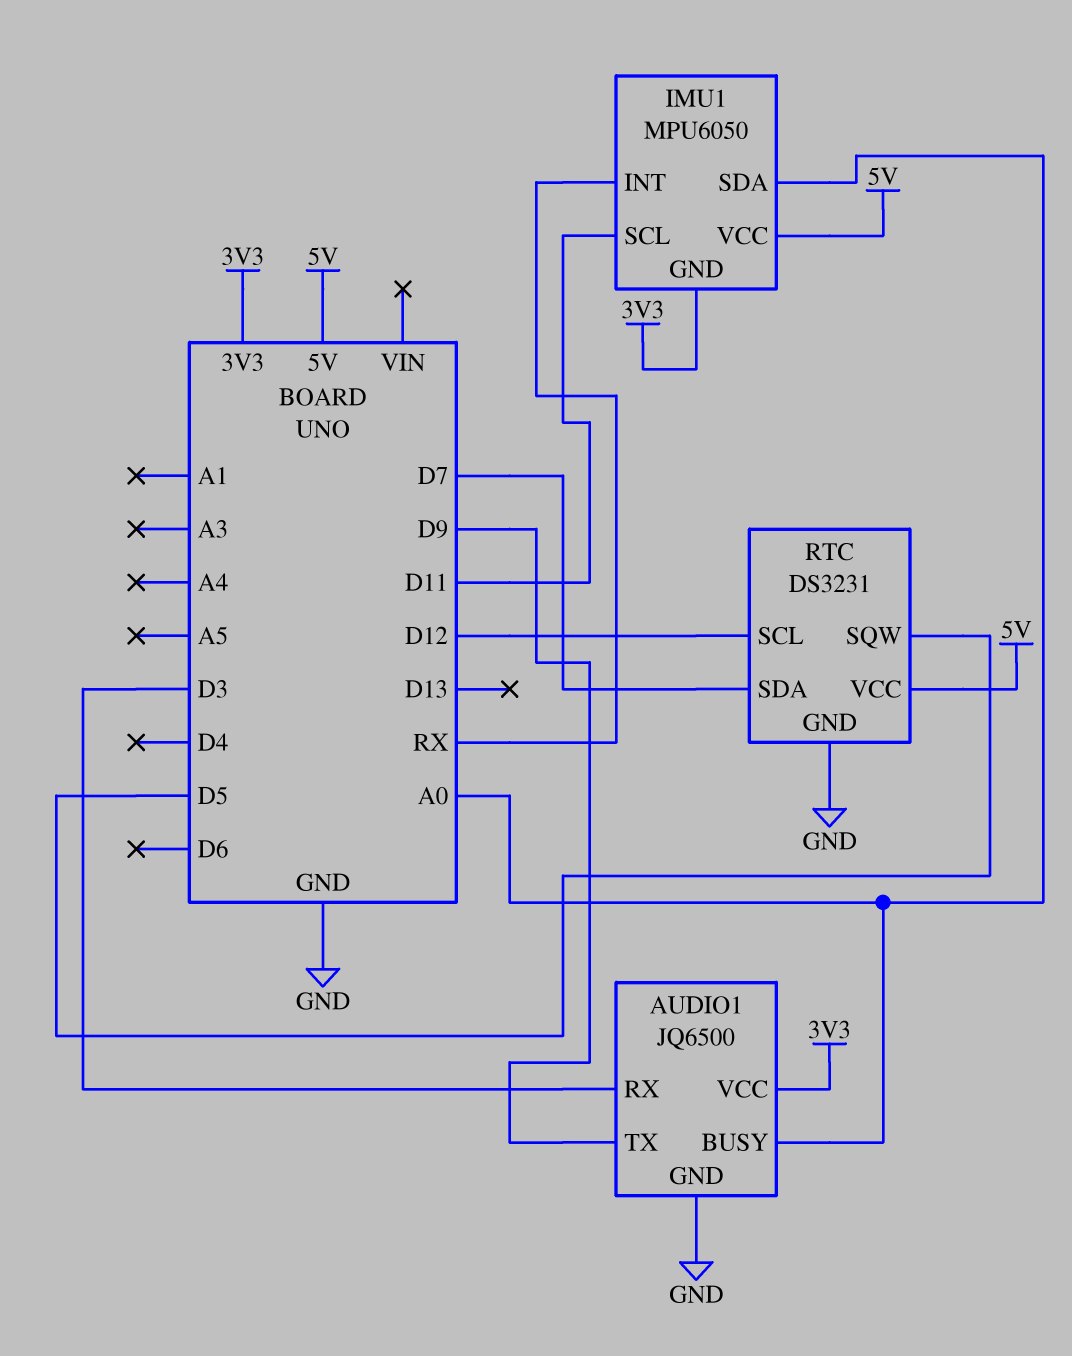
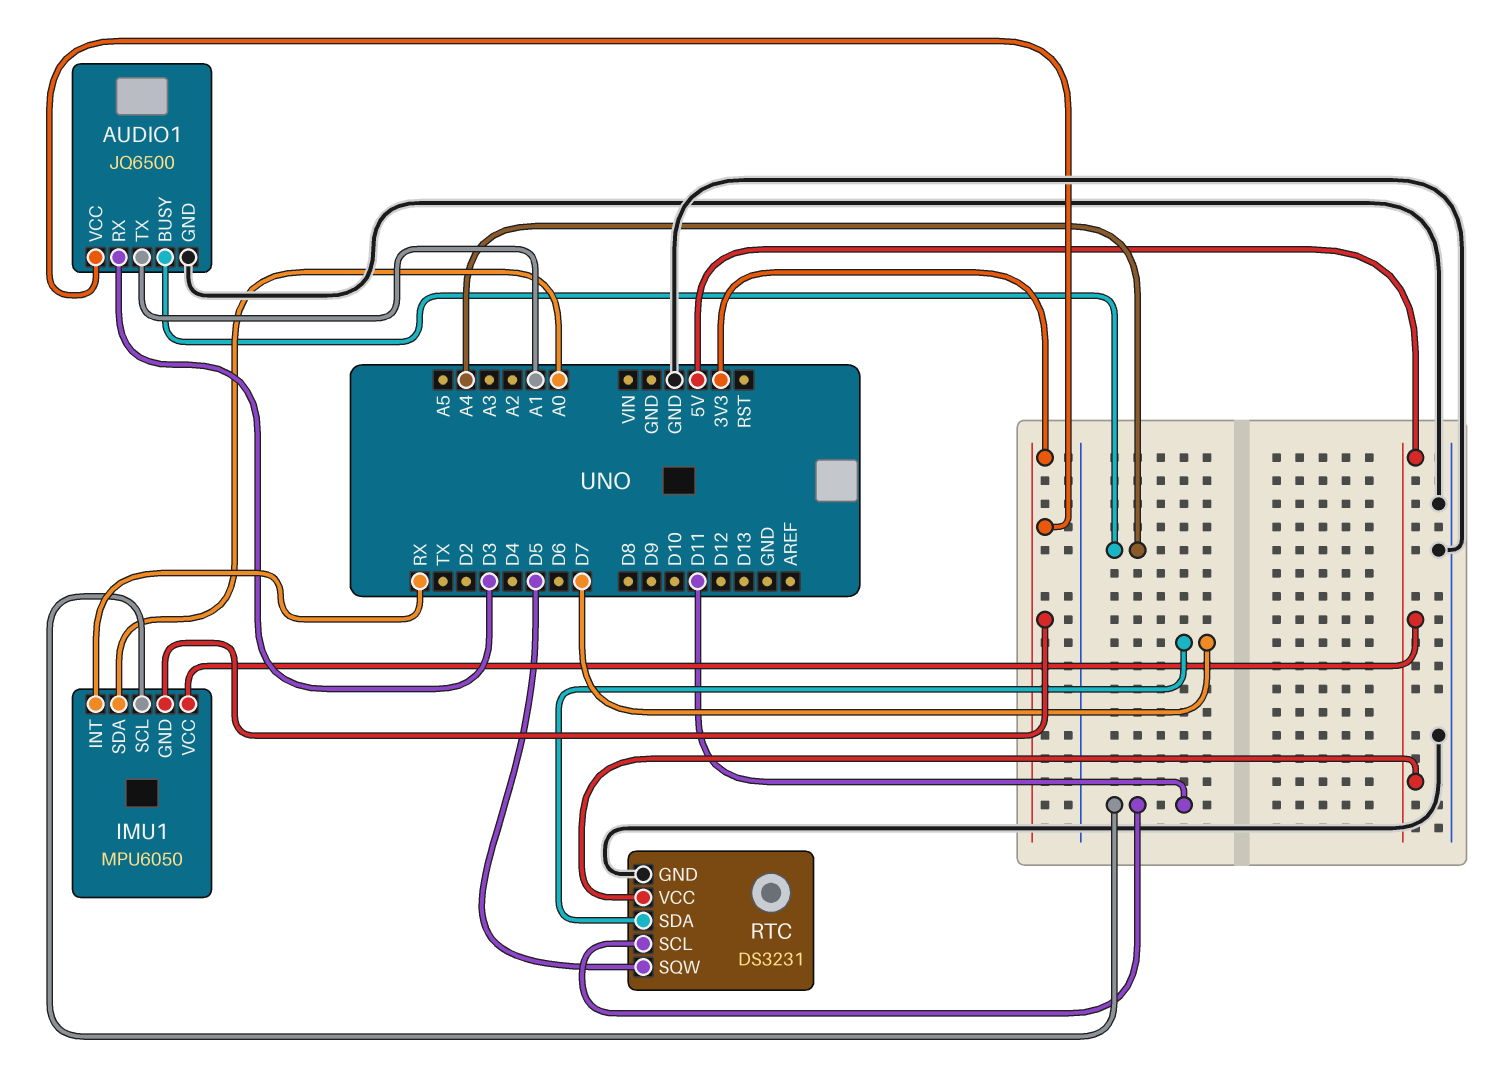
AUDIO1 pin BUSY: A0 -> A4
AUDIO1 pin TX: D9 -> A1
RTC pin SCL: D12 -> D11

